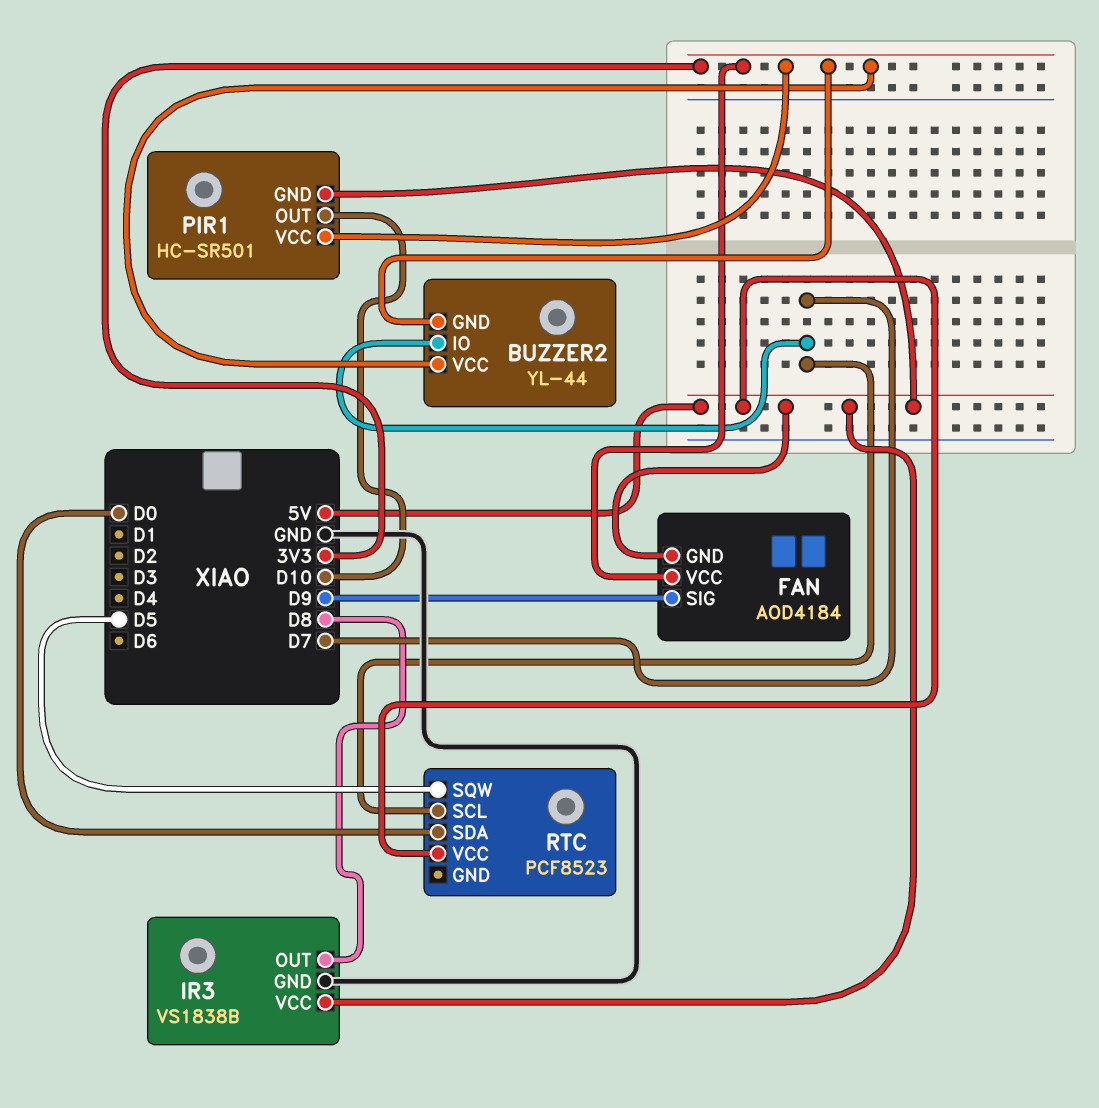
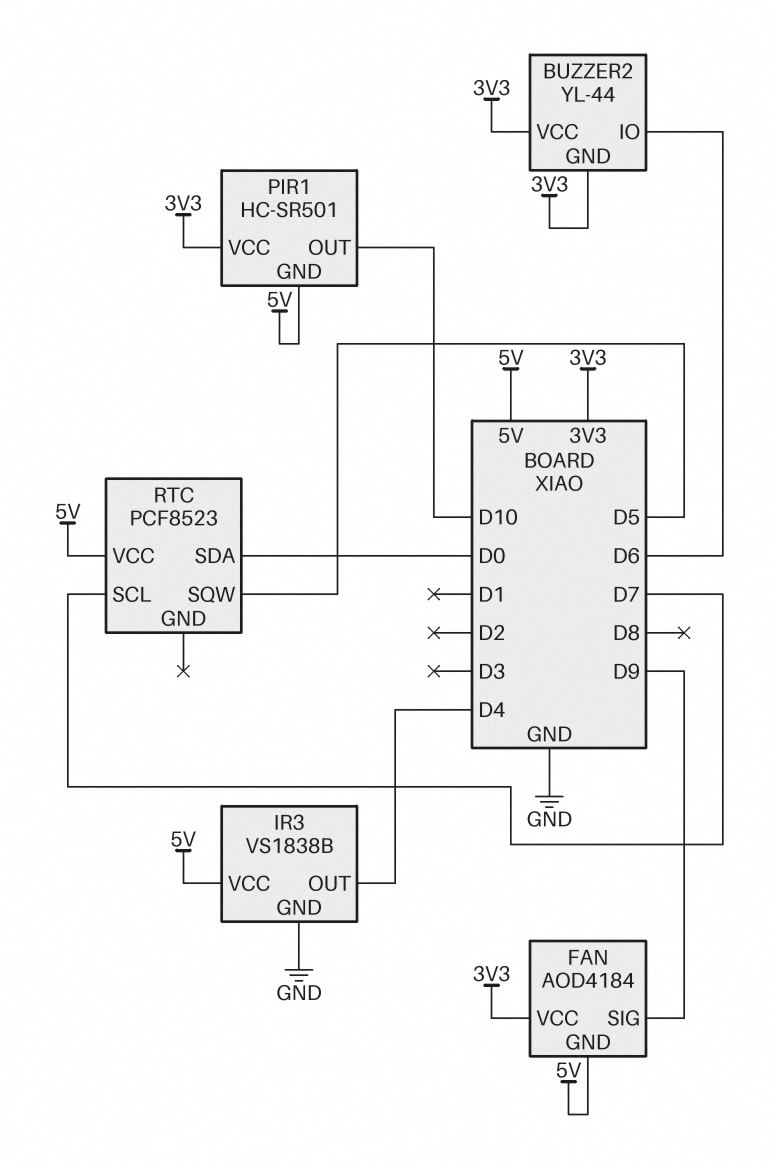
BUZZER2 pin IO: D7 -> D6
IR3 pin OUT: D8 -> D4

